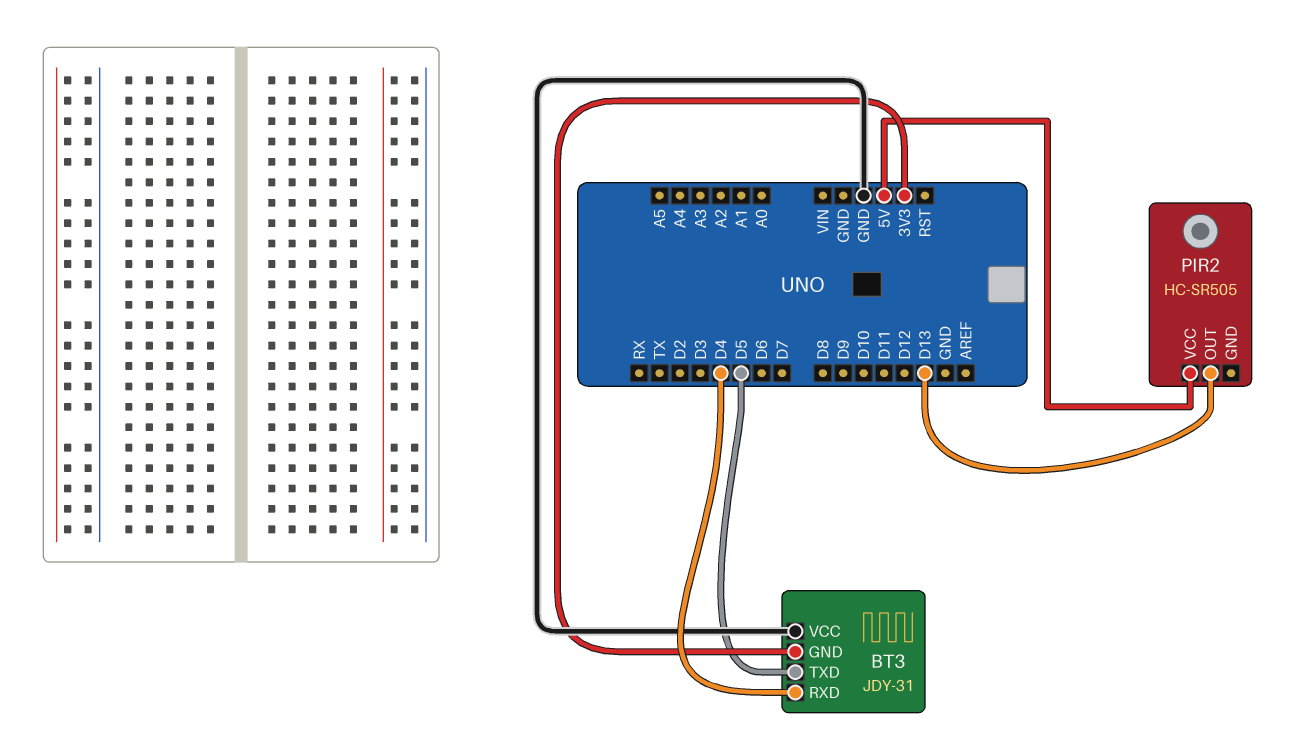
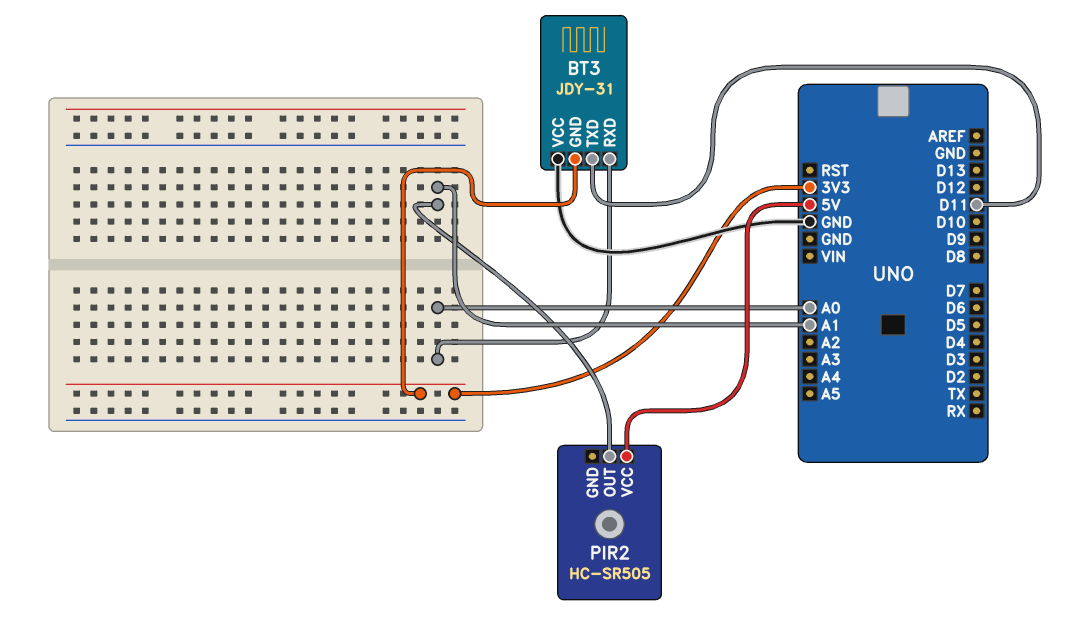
BT3 pin RXD: D4 -> A0
BT3 pin TXD: D5 -> D11
PIR2 pin OUT: D13 -> A1

